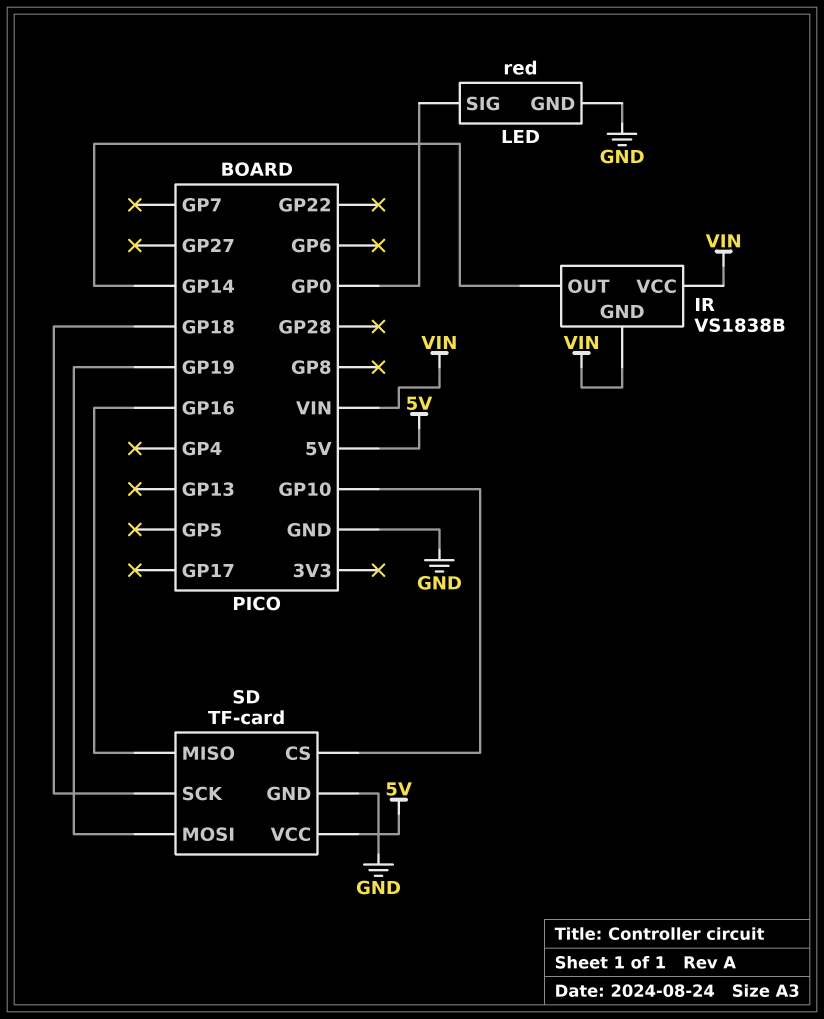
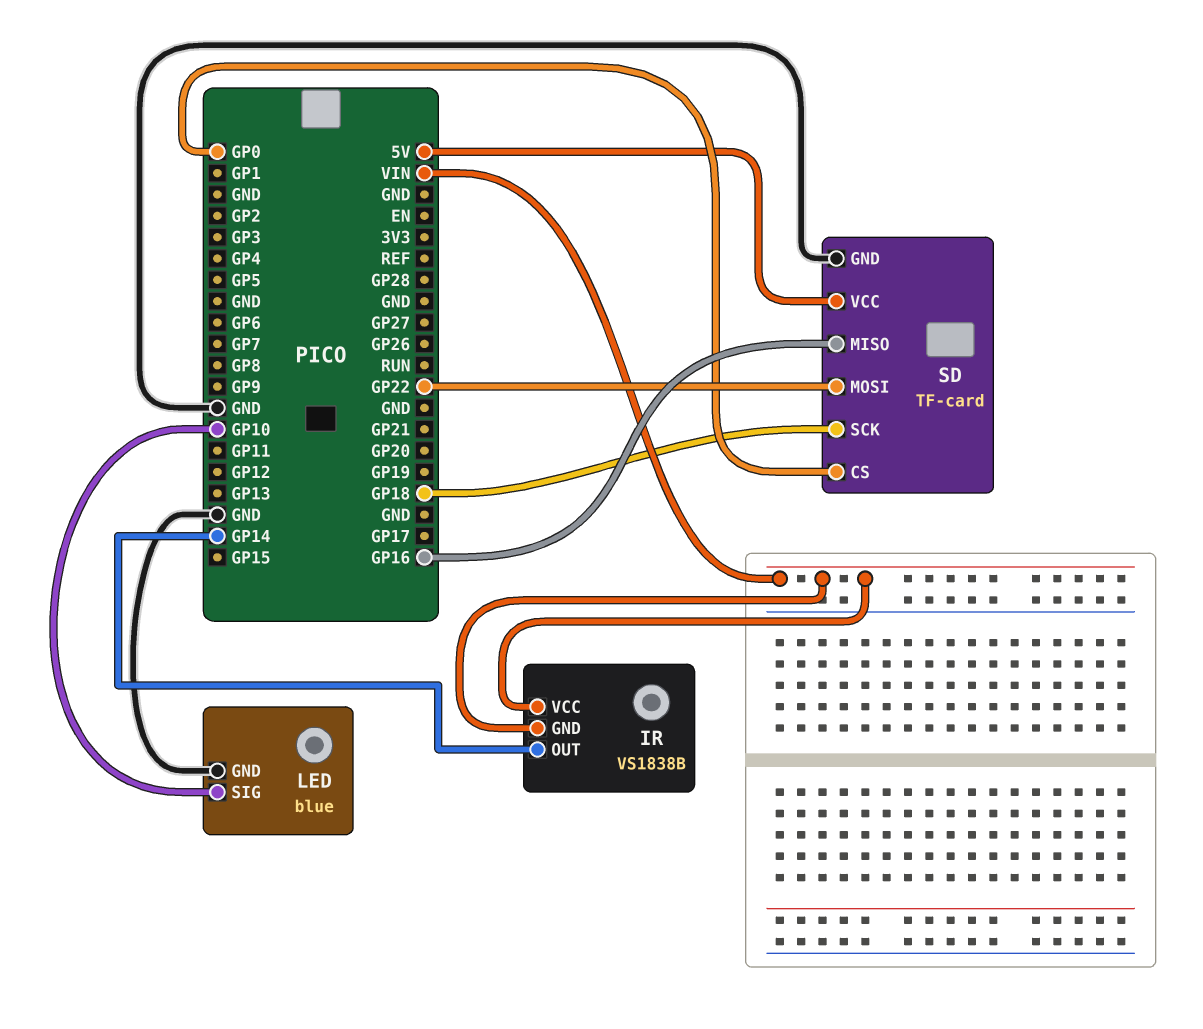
LED: red -> blue
LED pin SIG: GP0 -> GP10
SD pin CS: GP10 -> GP0
SD pin MOSI: GP19 -> GP22

